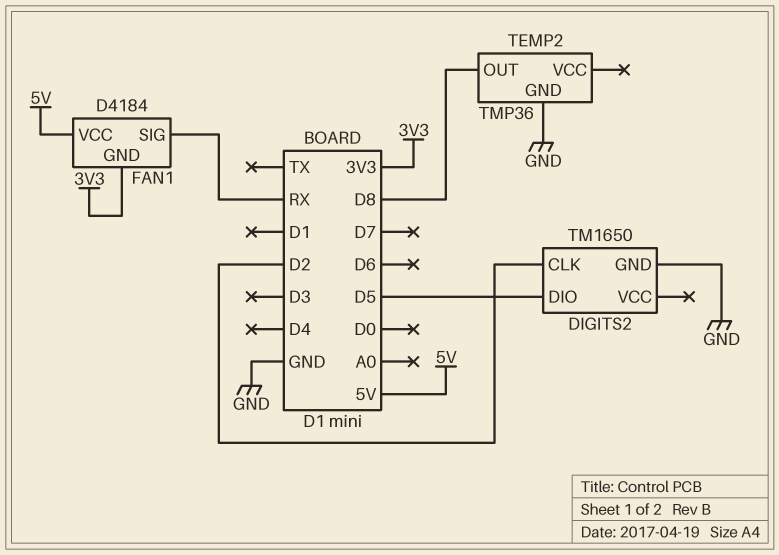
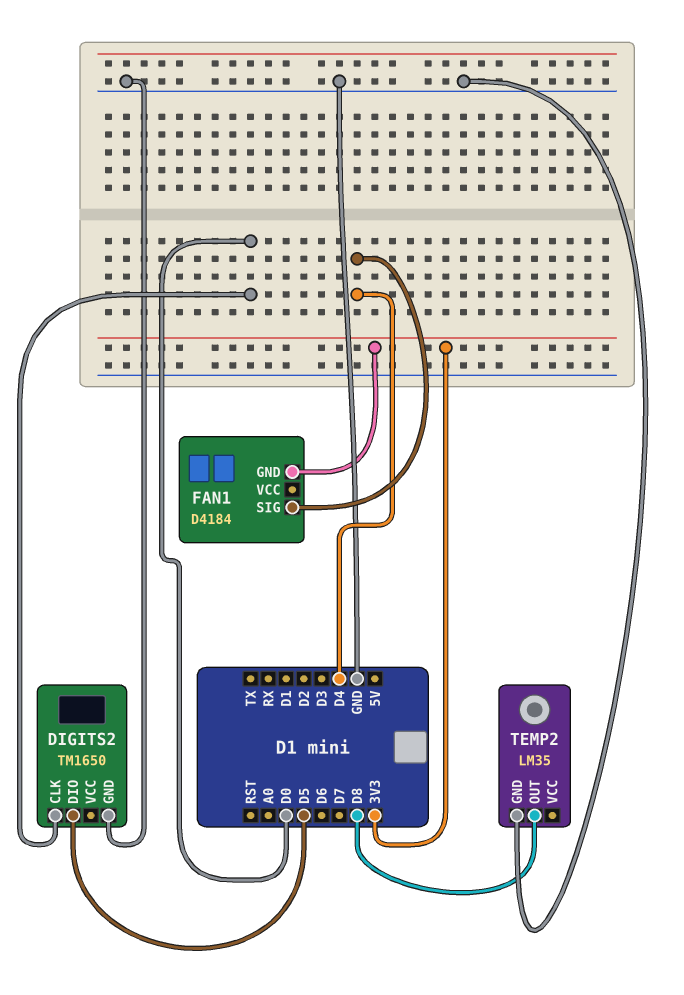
DIGITS2 pin CLK: D2 -> D0
FAN1 pin SIG: RX -> D4
FAN1 pin VCC: 5V -> none
TEMP2: TMP36 -> LM35

